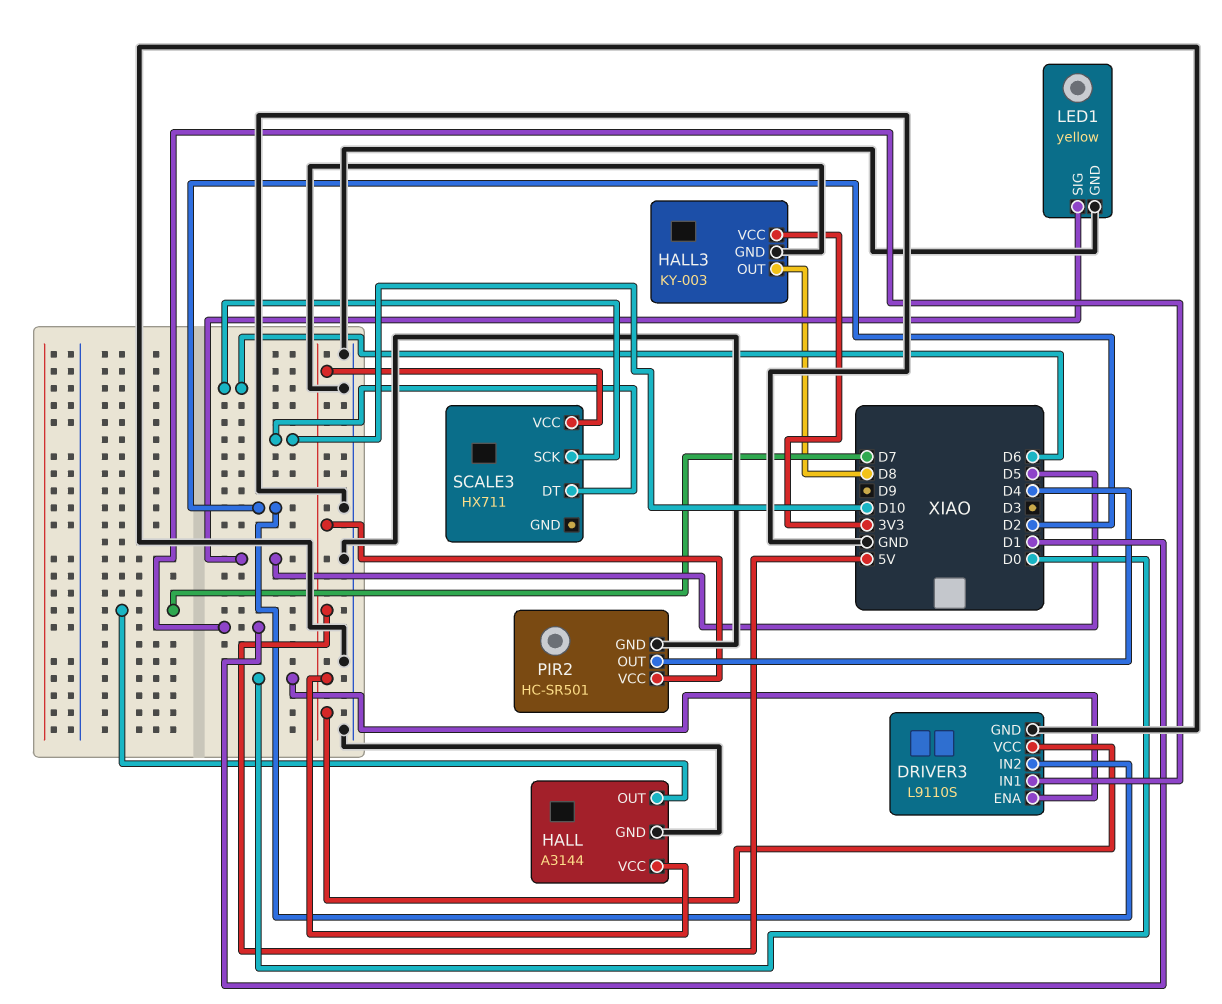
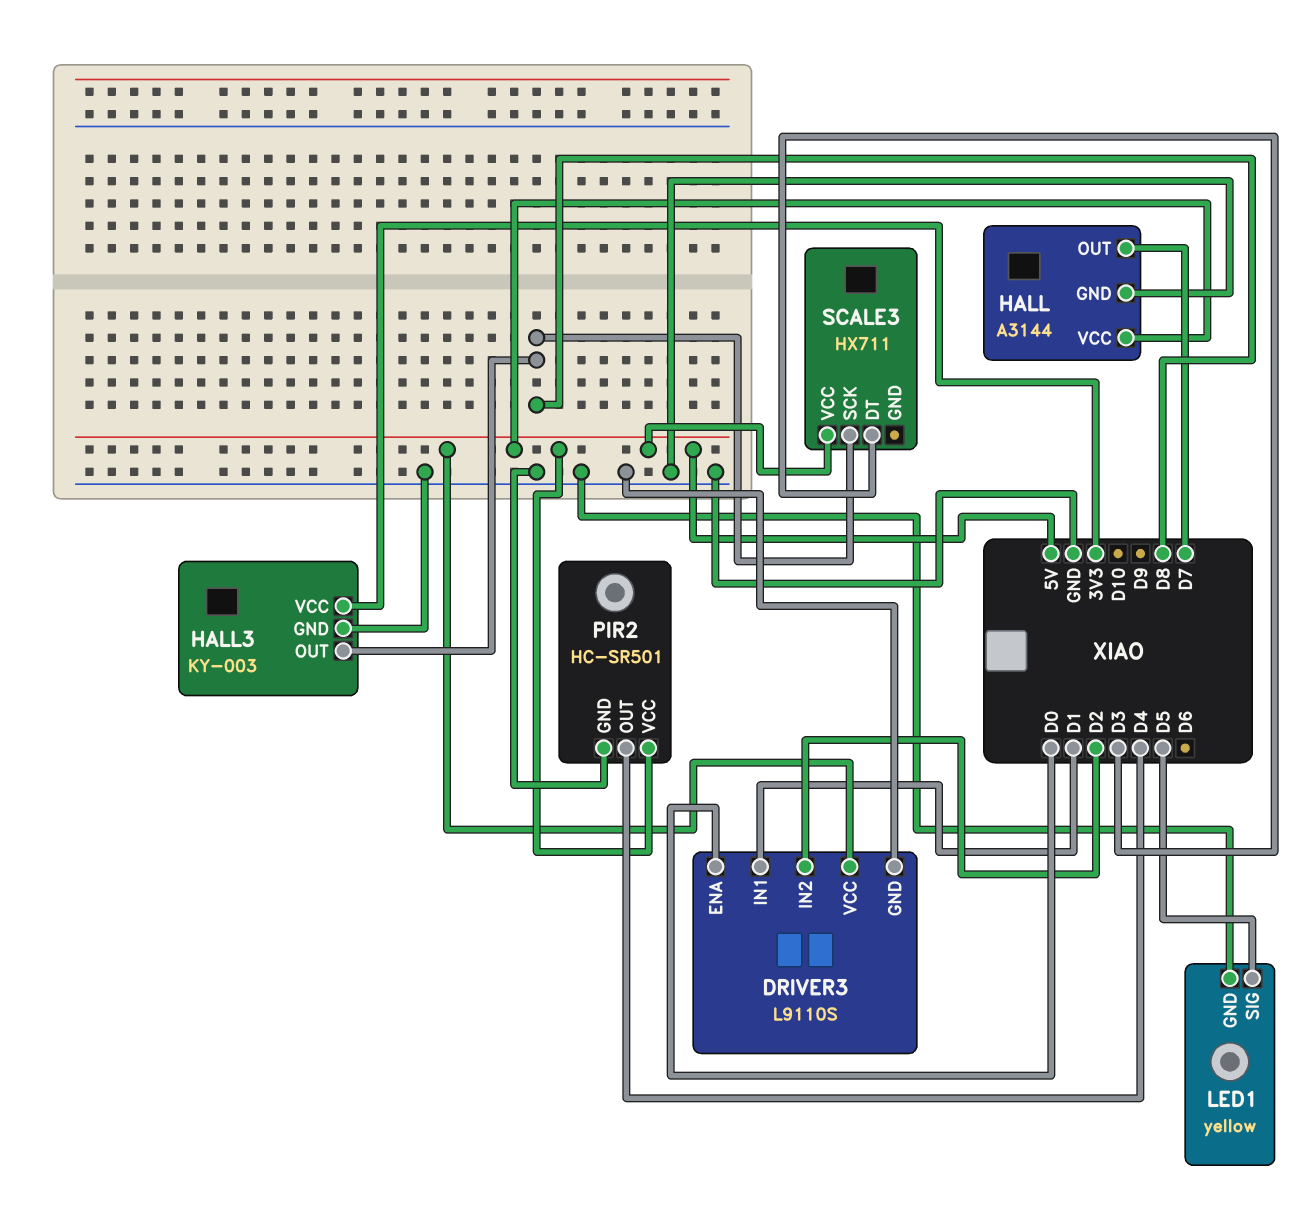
SCALE3 pin DT: D10 -> D3
SCALE3 pin SCK: D6 -> D8

